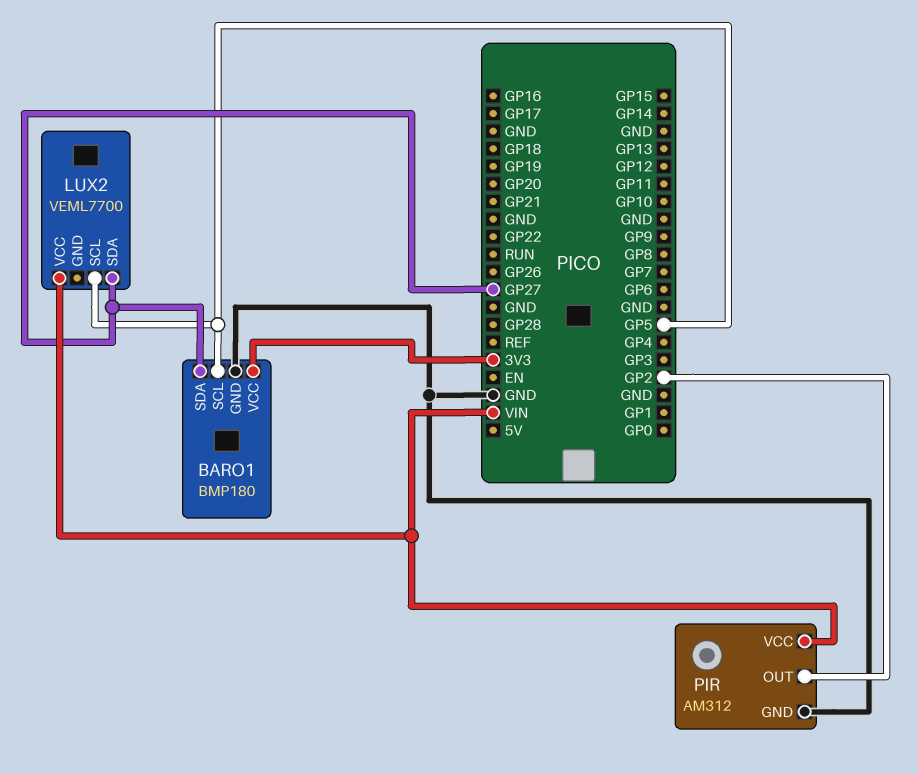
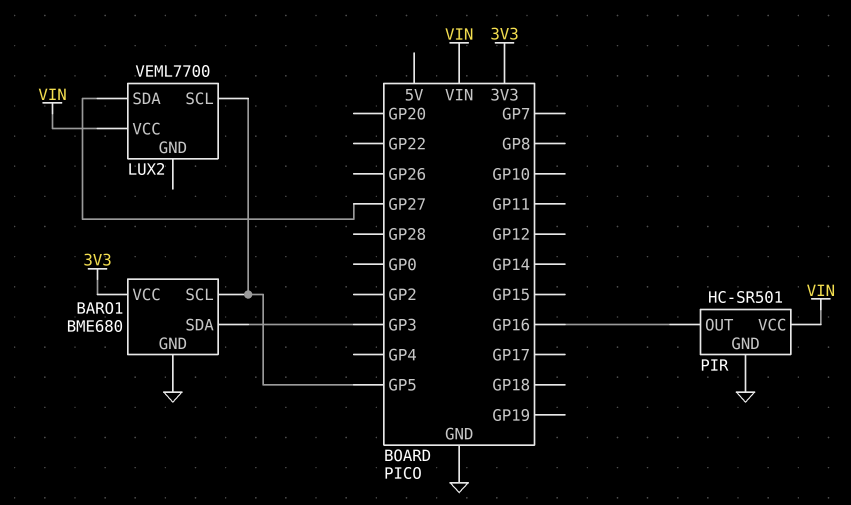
BARO1: BMP180 -> BME680
BARO1 pin SDA: GP27 -> GP3
PIR: AM312 -> HC-SR501
PIR pin OUT: GP2 -> GP16

